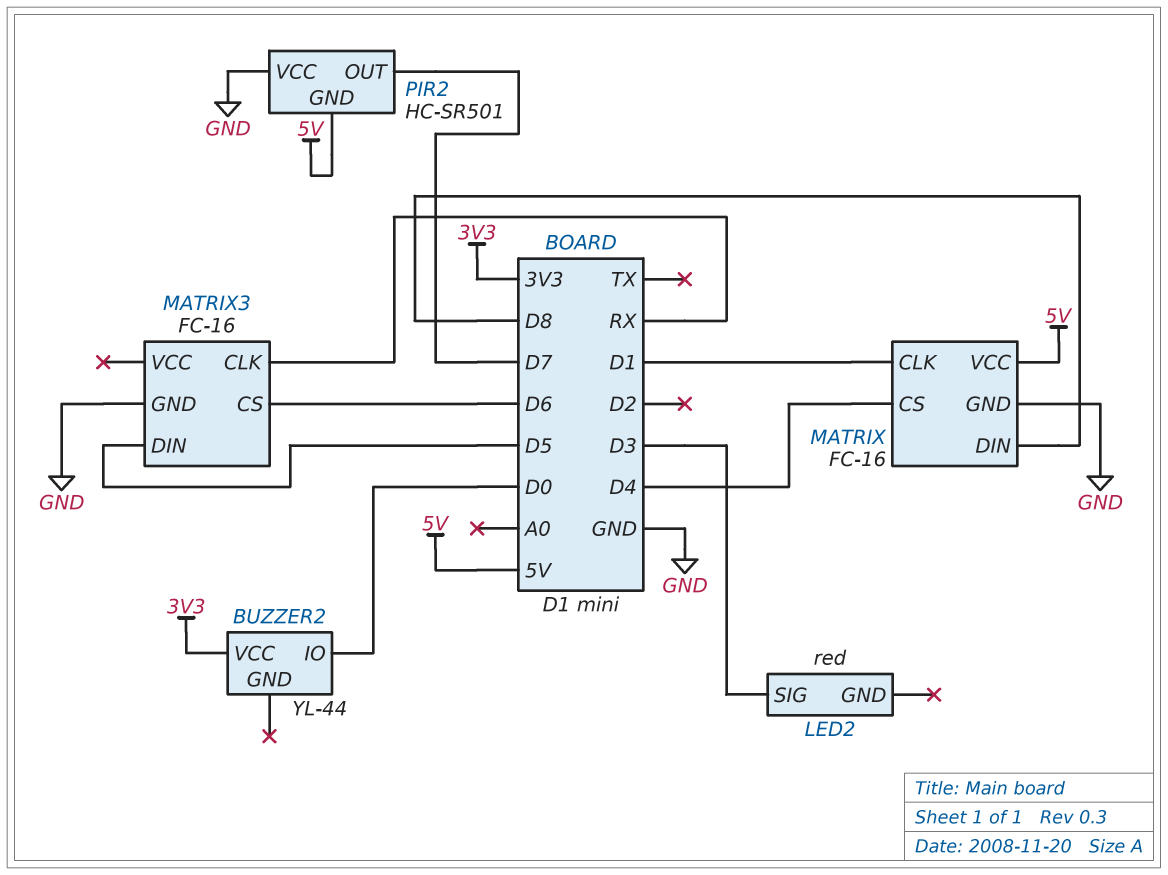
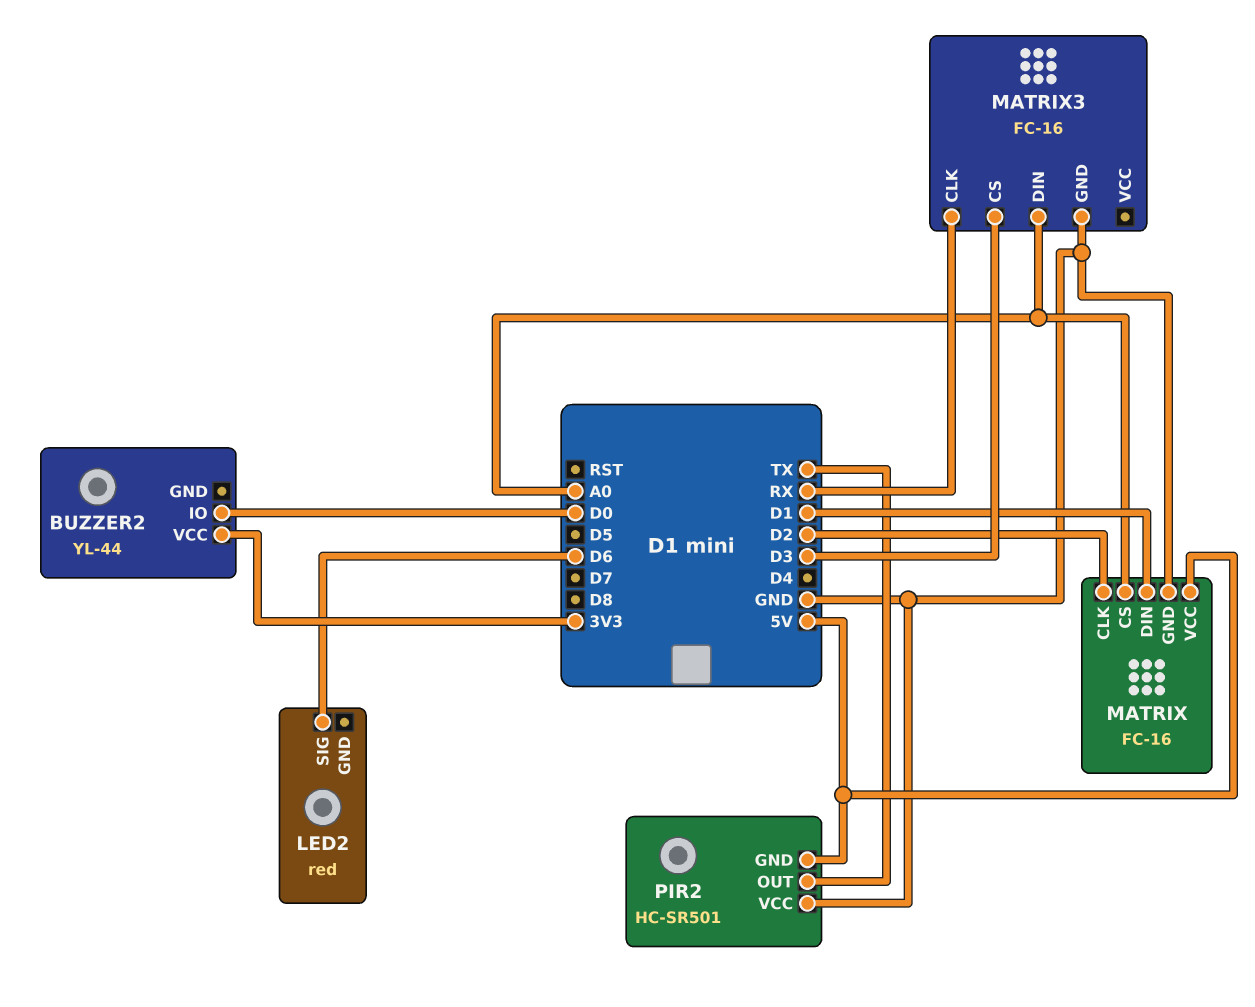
LED2 pin SIG: D3 -> D6
MATRIX pin CLK: D1 -> D2
MATRIX pin CS: D4 -> A0
MATRIX pin DIN: D8 -> D1
MATRIX3 pin CS: D6 -> D3
MATRIX3 pin DIN: D5 -> A0
PIR2 pin OUT: D7 -> TX

